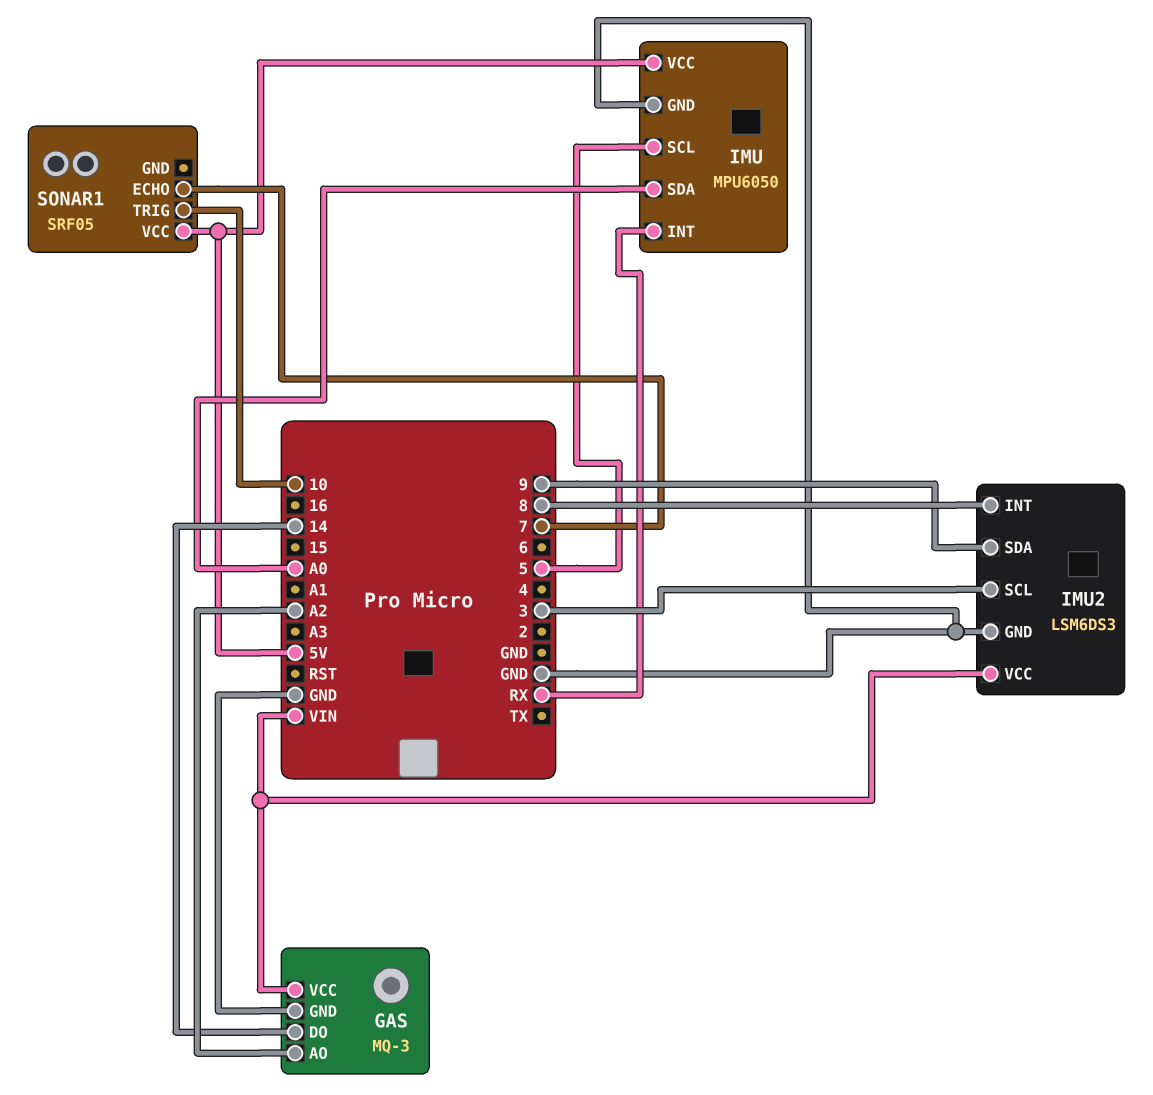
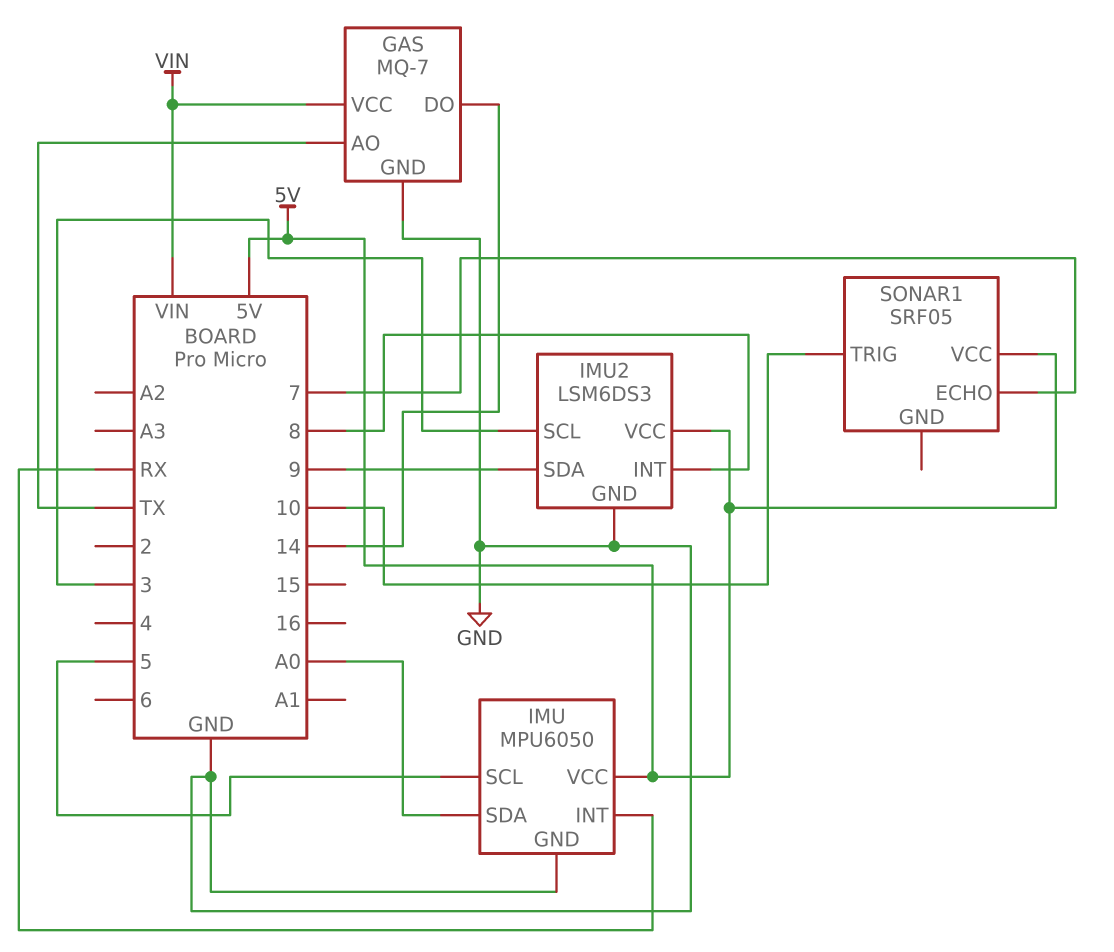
GAS: MQ-3 -> MQ-7
GAS pin AO: A2 -> TX
IMU2 pin VCC: VIN -> 5V

